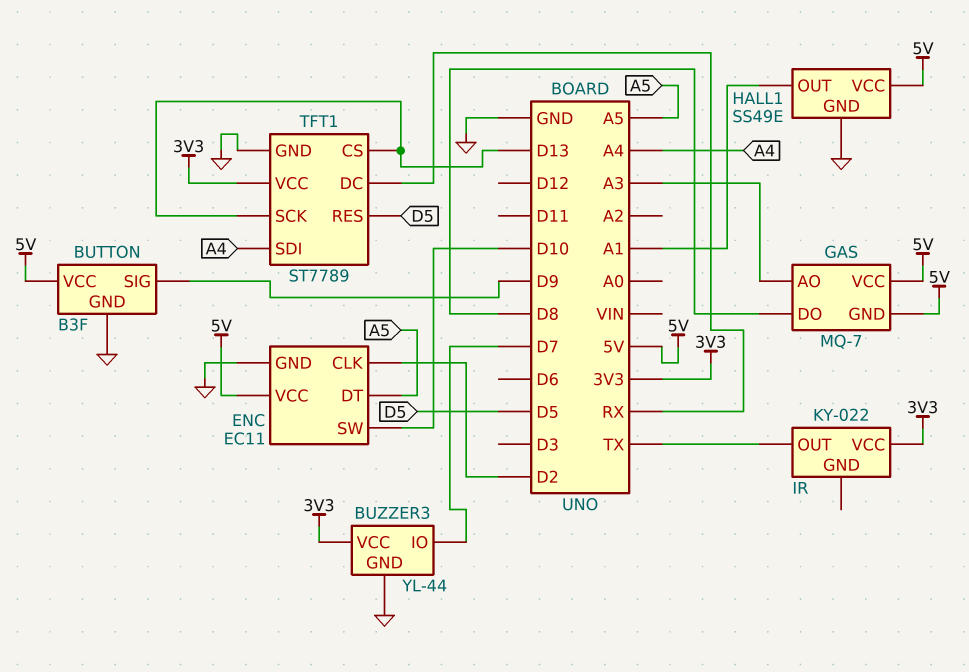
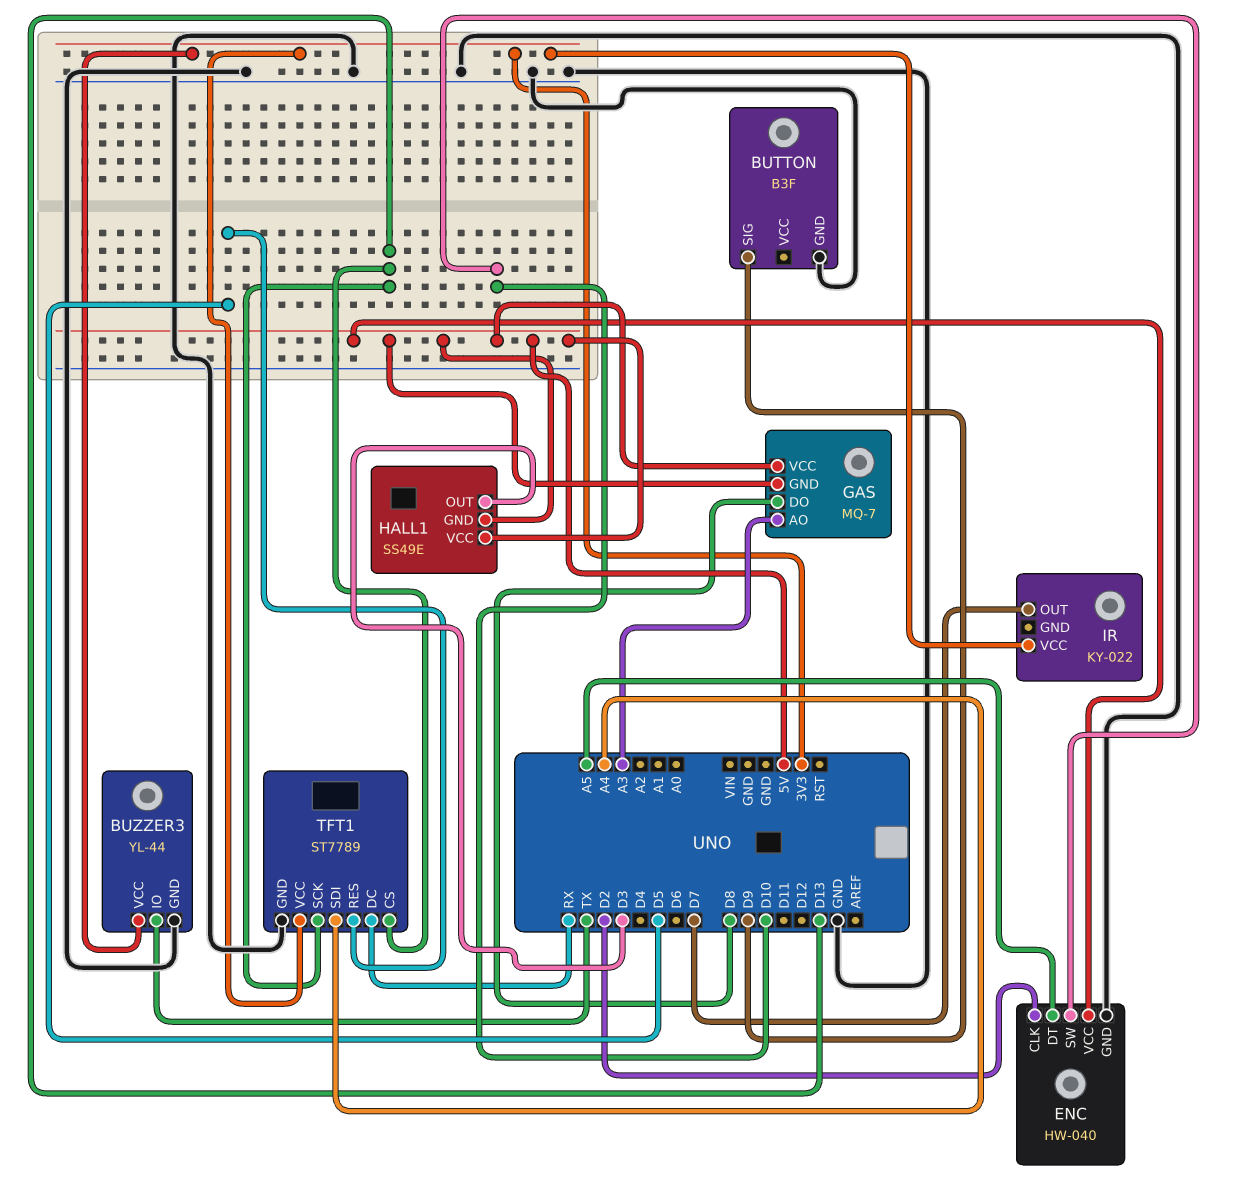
BUTTON pin VCC: 5V -> none
BUZZER3 pin IO: D7 -> TX
ENC: EC11 -> HW-040
HALL1 pin GND: GND -> 5V
HALL1 pin OUT: A1 -> D3
IR pin OUT: TX -> D7

